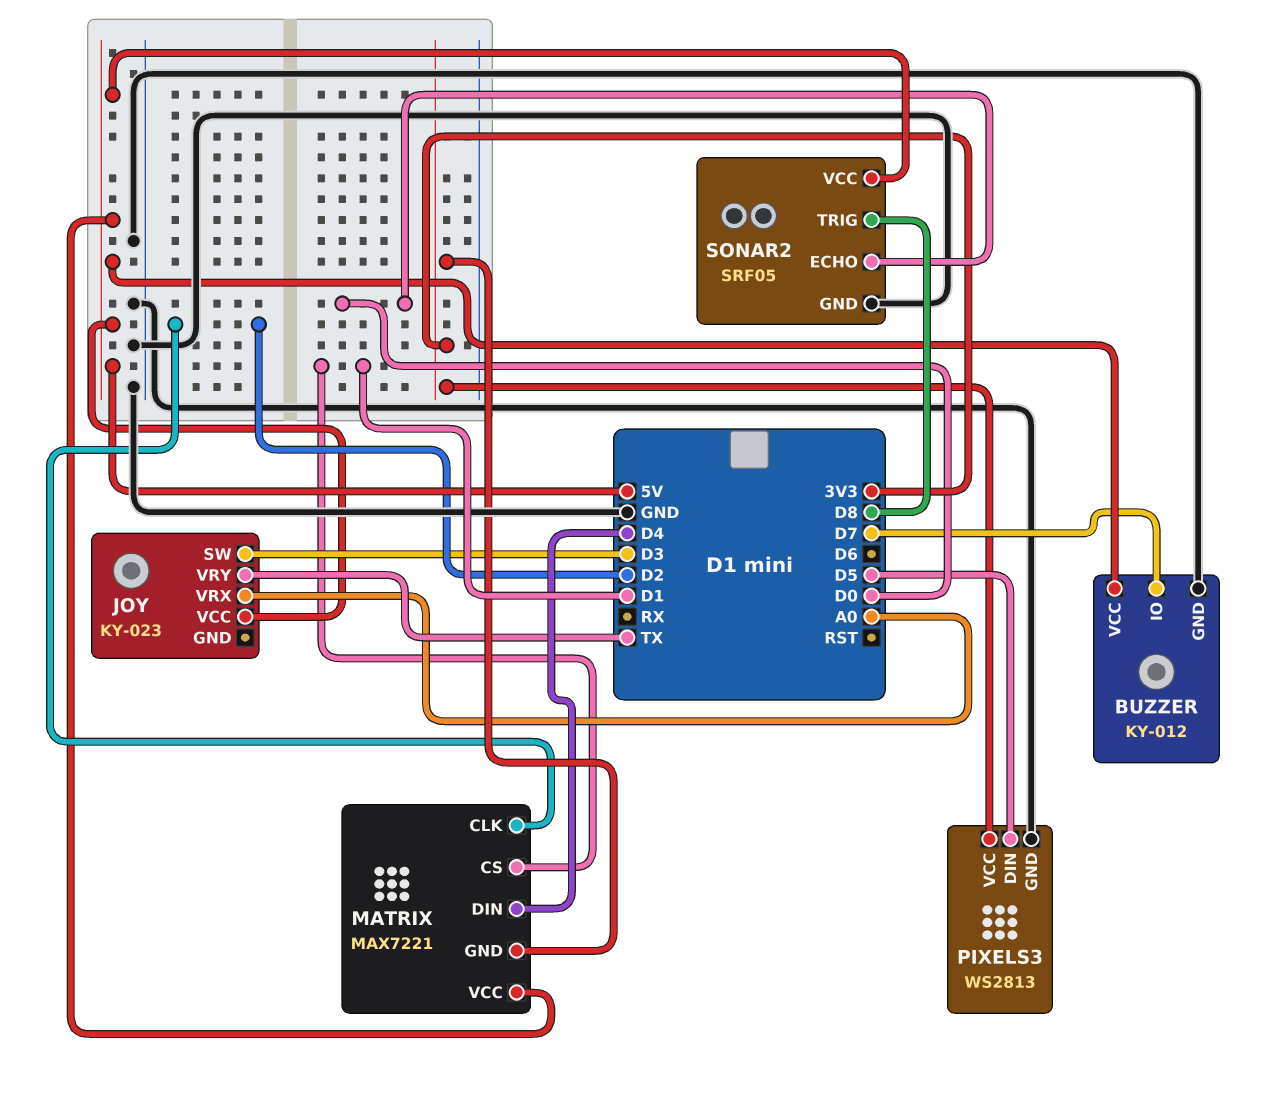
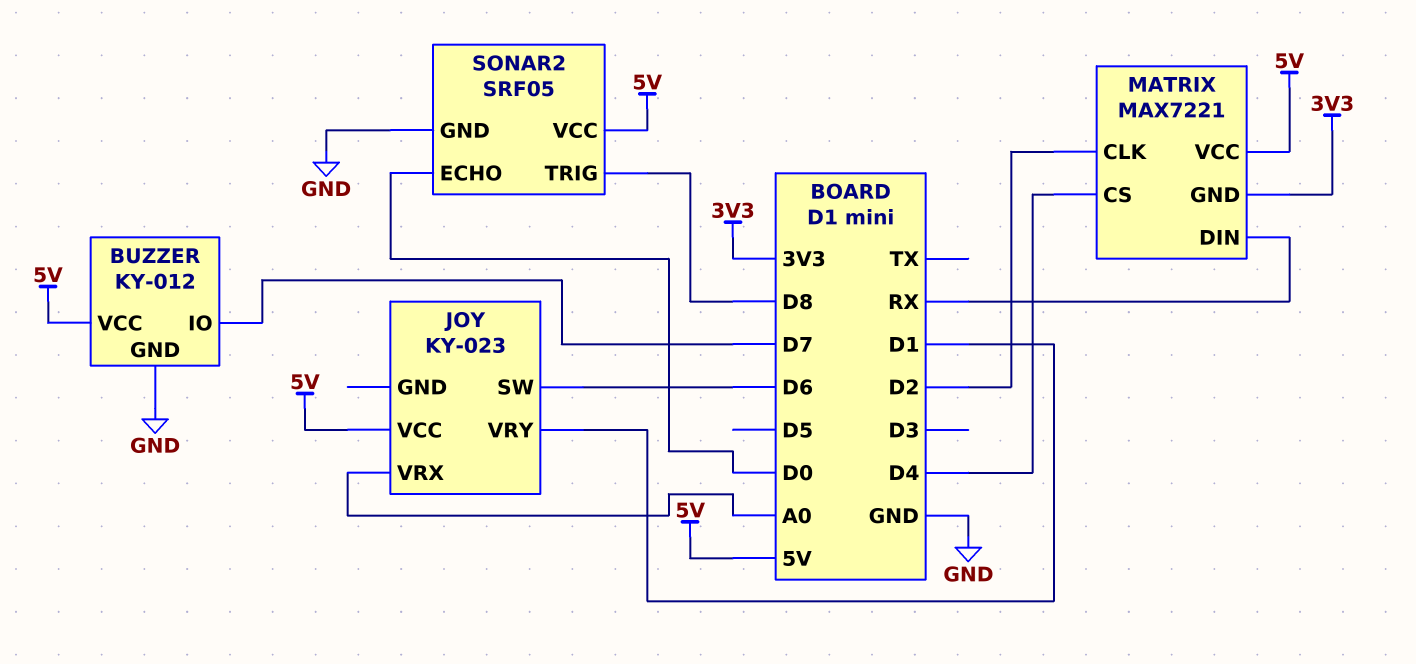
JOY pin SW: D3 -> D6
JOY pin VRY: TX -> D1
MATRIX pin CS: D1 -> D4
MATRIX pin DIN: D4 -> RX
PIXELS3: WS2813 -> none
PIXELS3 pin DIN: D5 -> none
PIXELS3 pin GND: GND -> none
PIXELS3 pin VCC: 3V3 -> none

